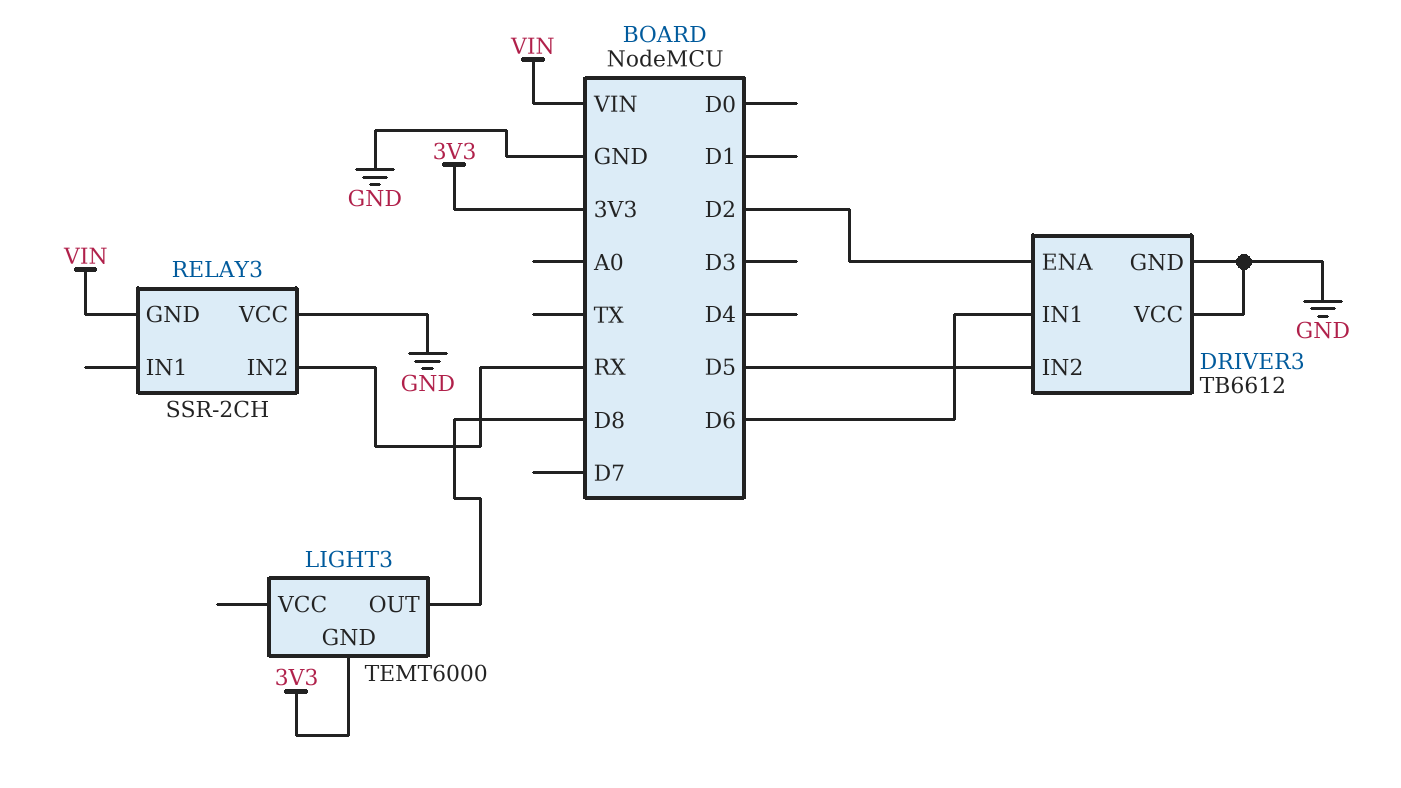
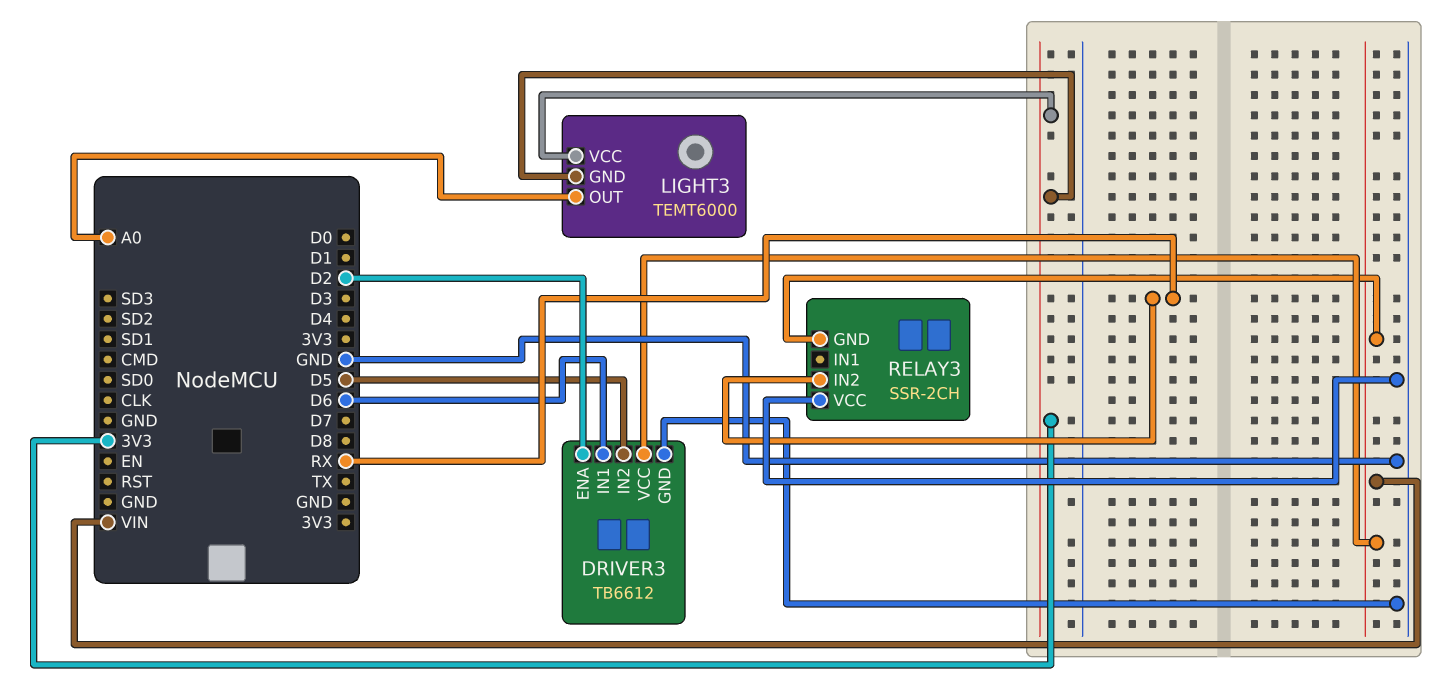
DRIVER3 pin VCC: GND -> VIN
LIGHT3 pin OUT: D8 -> A0
LIGHT3 pin VCC: none -> 3V3

